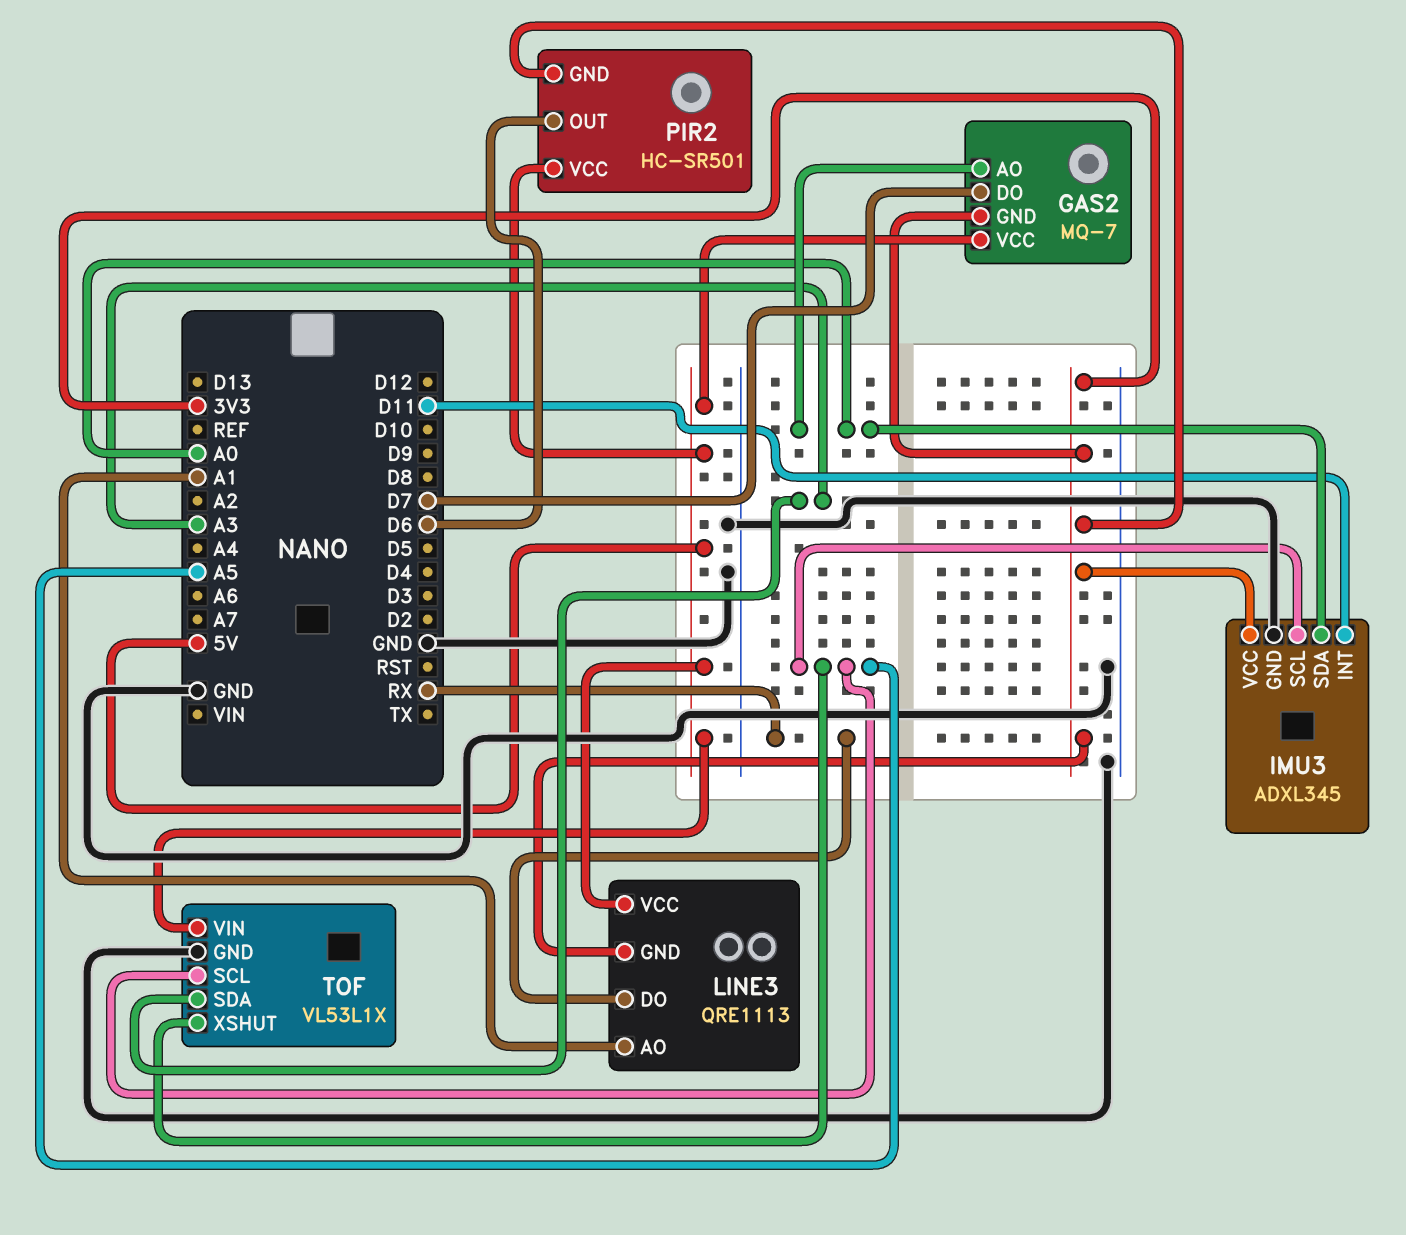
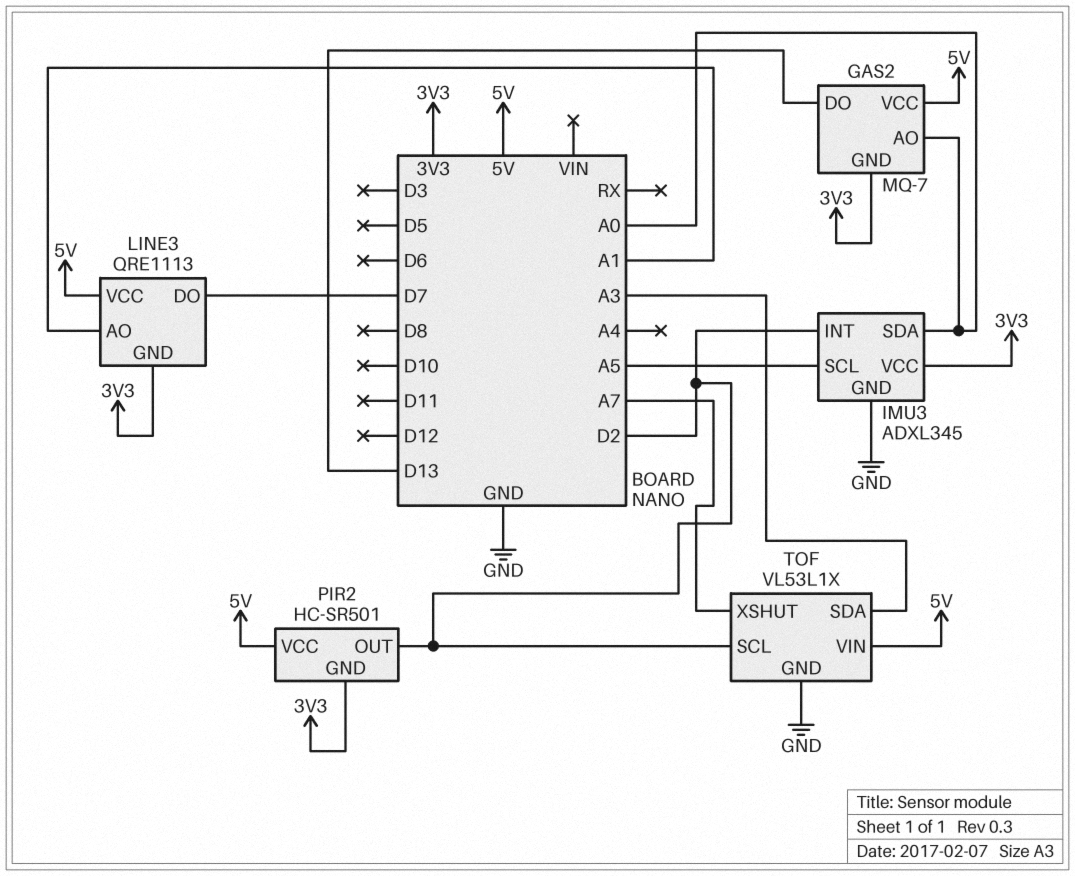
GAS2 pin DO: D7 -> D13
IMU3 pin INT: D11 -> D2
LINE3 pin DO: RX -> D7
PIR2 pin OUT: D6 -> D2
TOF pin SCL: A5 -> D2
TOF pin XSHUT: A5 -> A7

